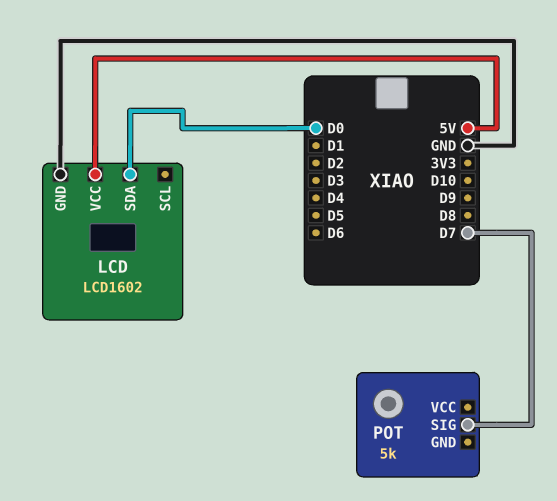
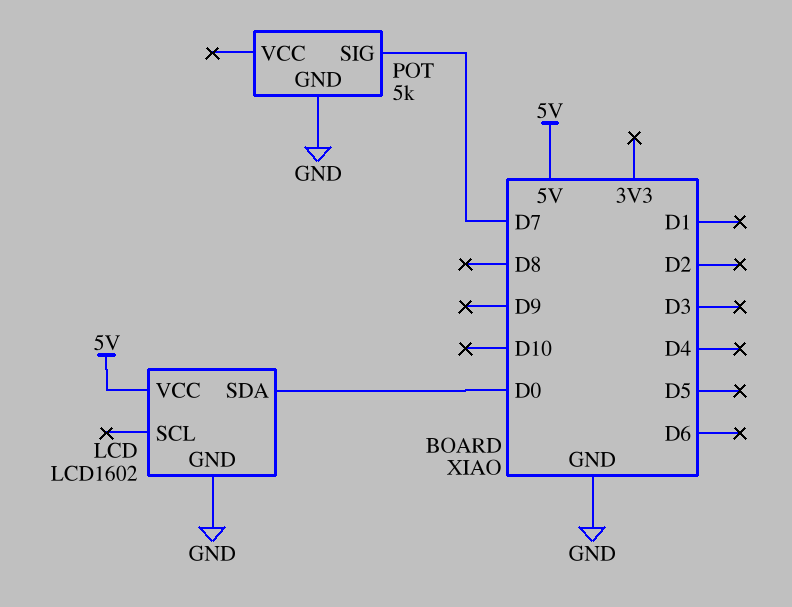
POT pin GND: none -> GND

